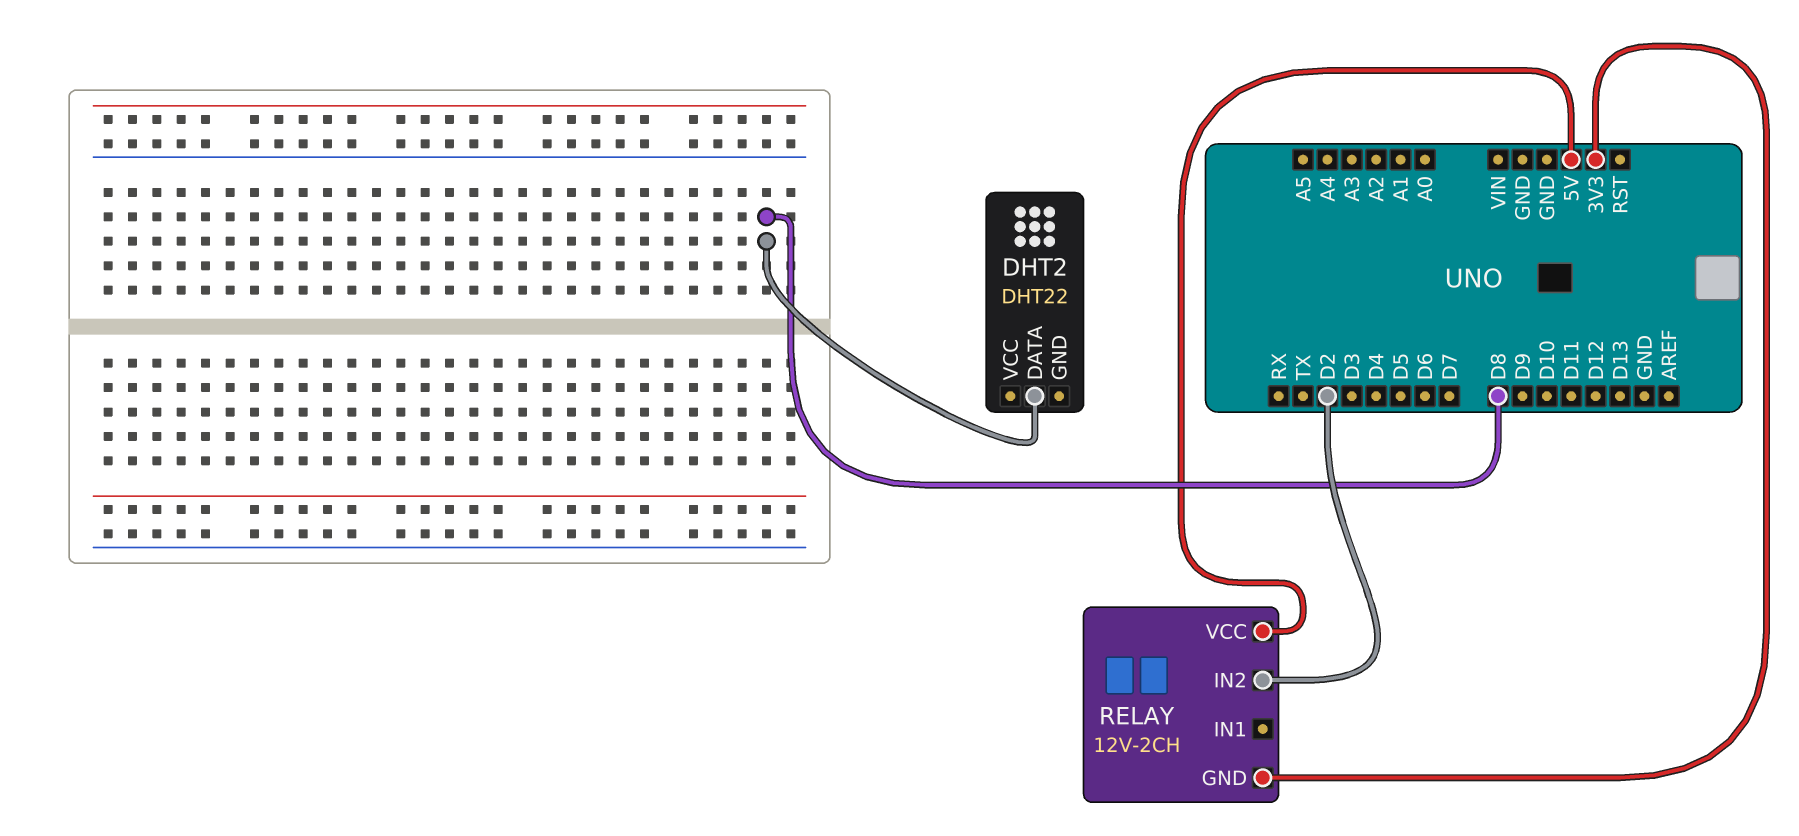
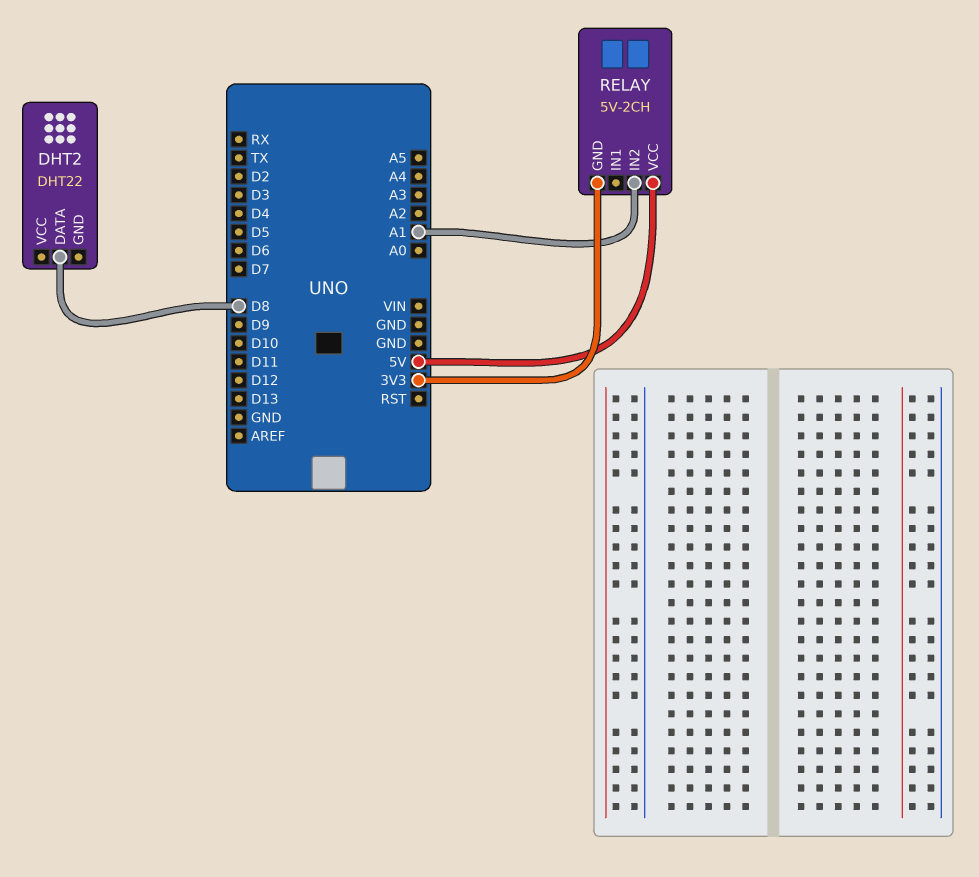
RELAY: 12V-2CH -> 5V-2CH
RELAY pin IN2: D2 -> A1

